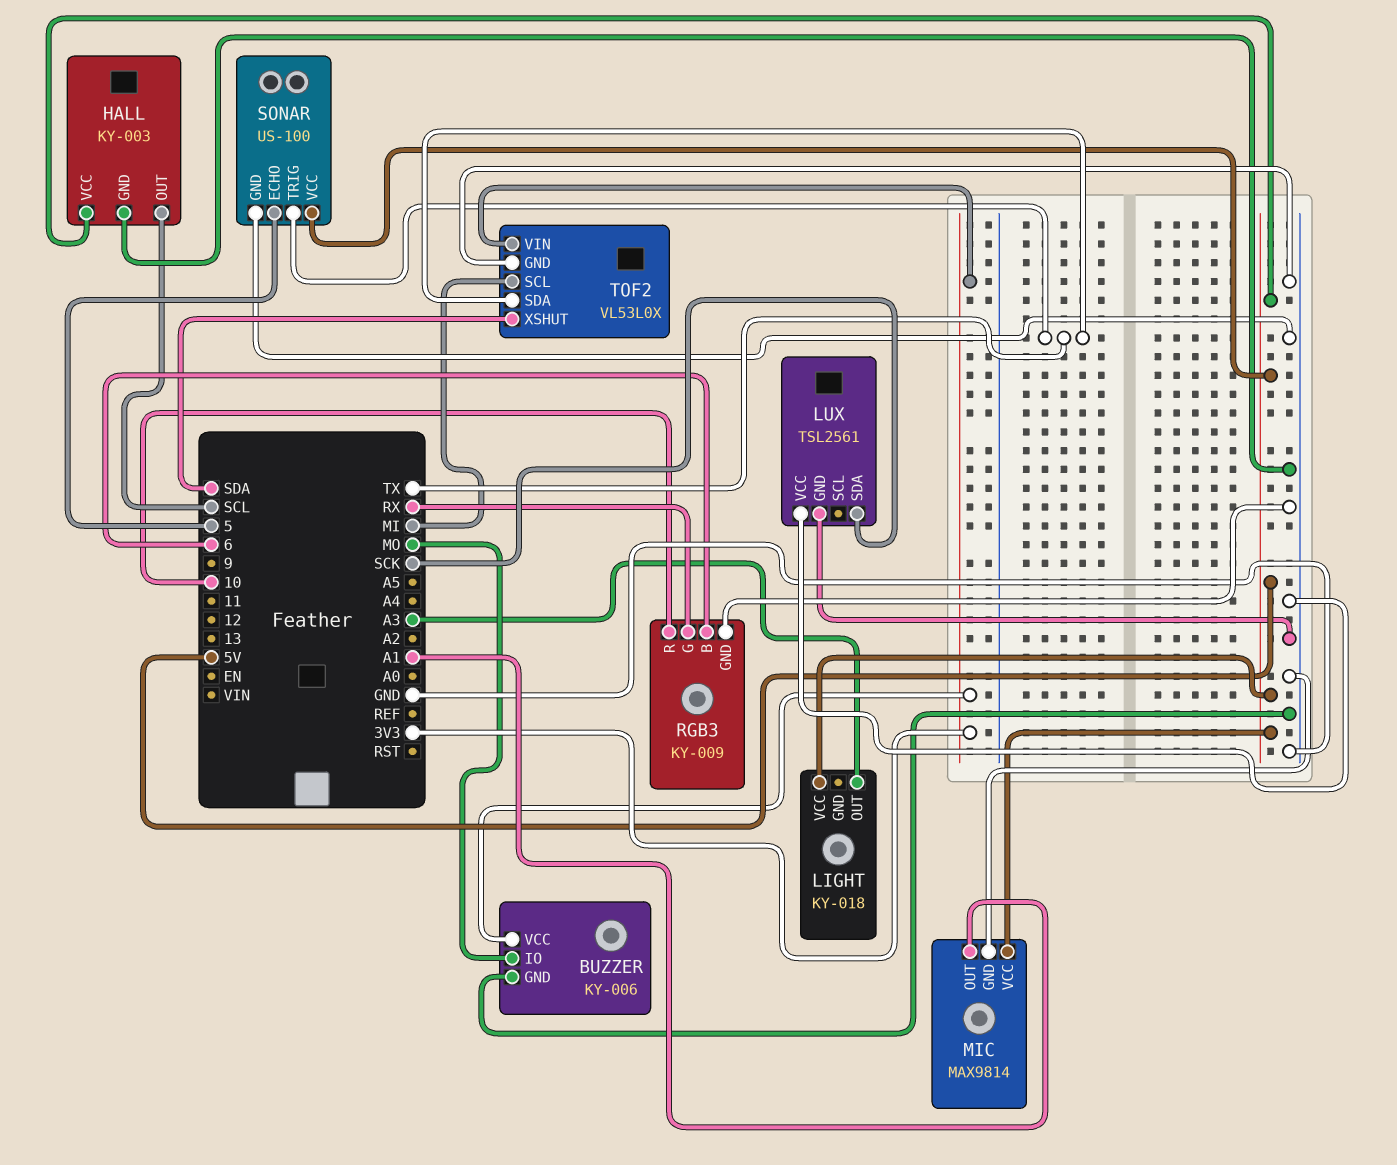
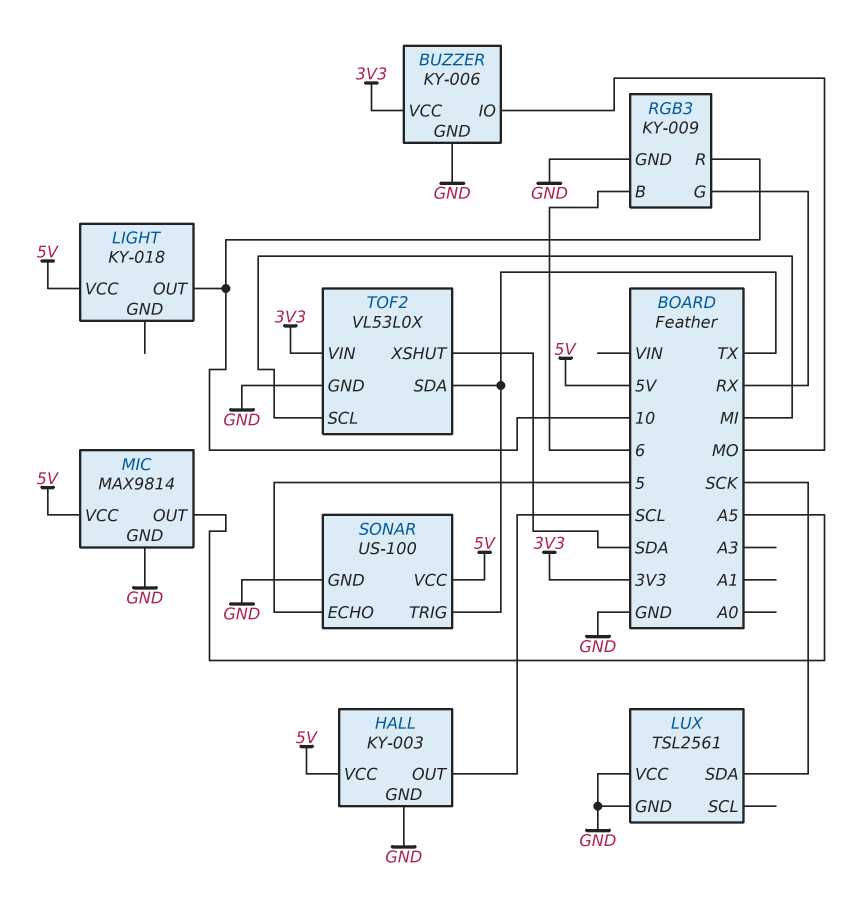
LIGHT pin OUT: A3 -> 10
MIC pin OUT: A1 -> A5

